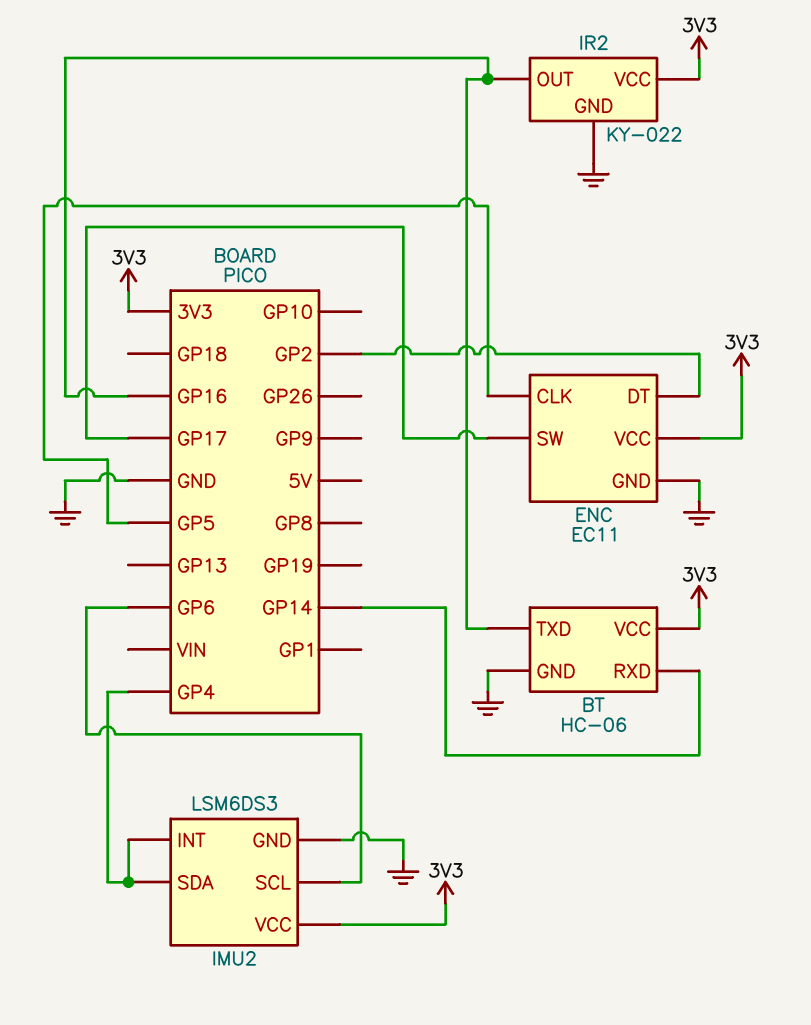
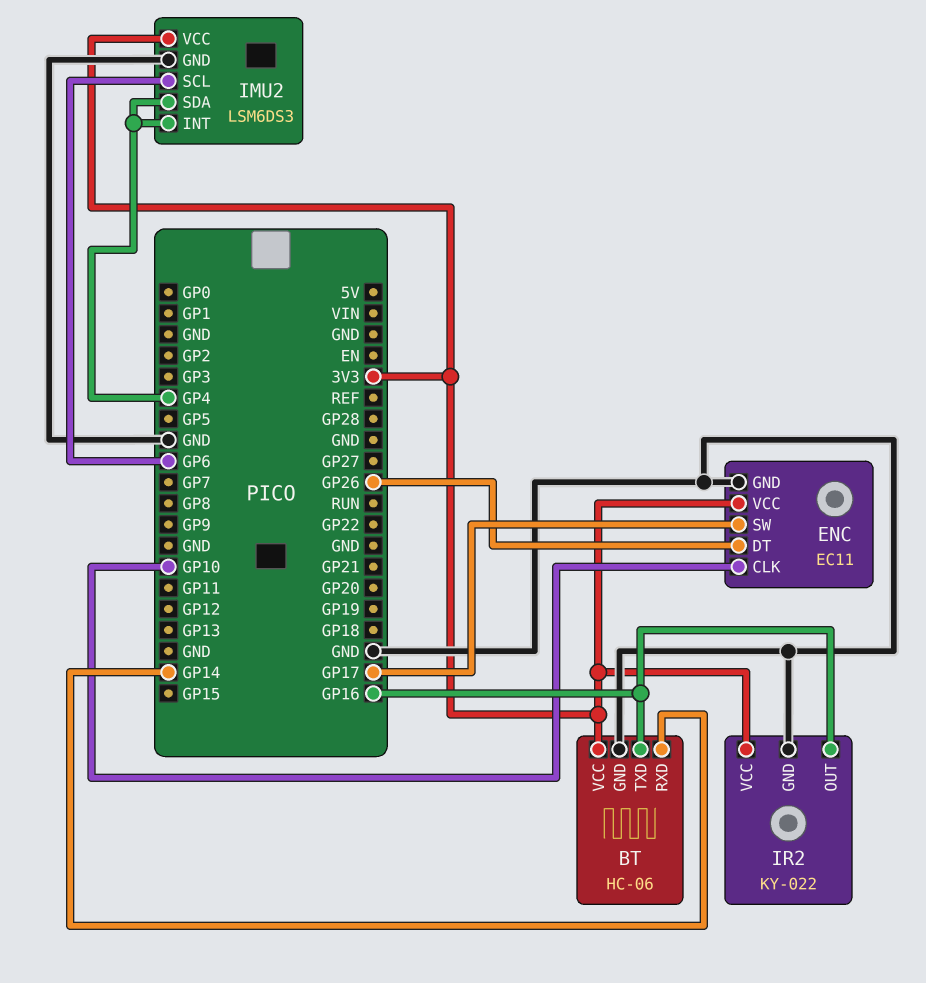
ENC pin CLK: GP5 -> GP10
ENC pin DT: GP2 -> GP26

